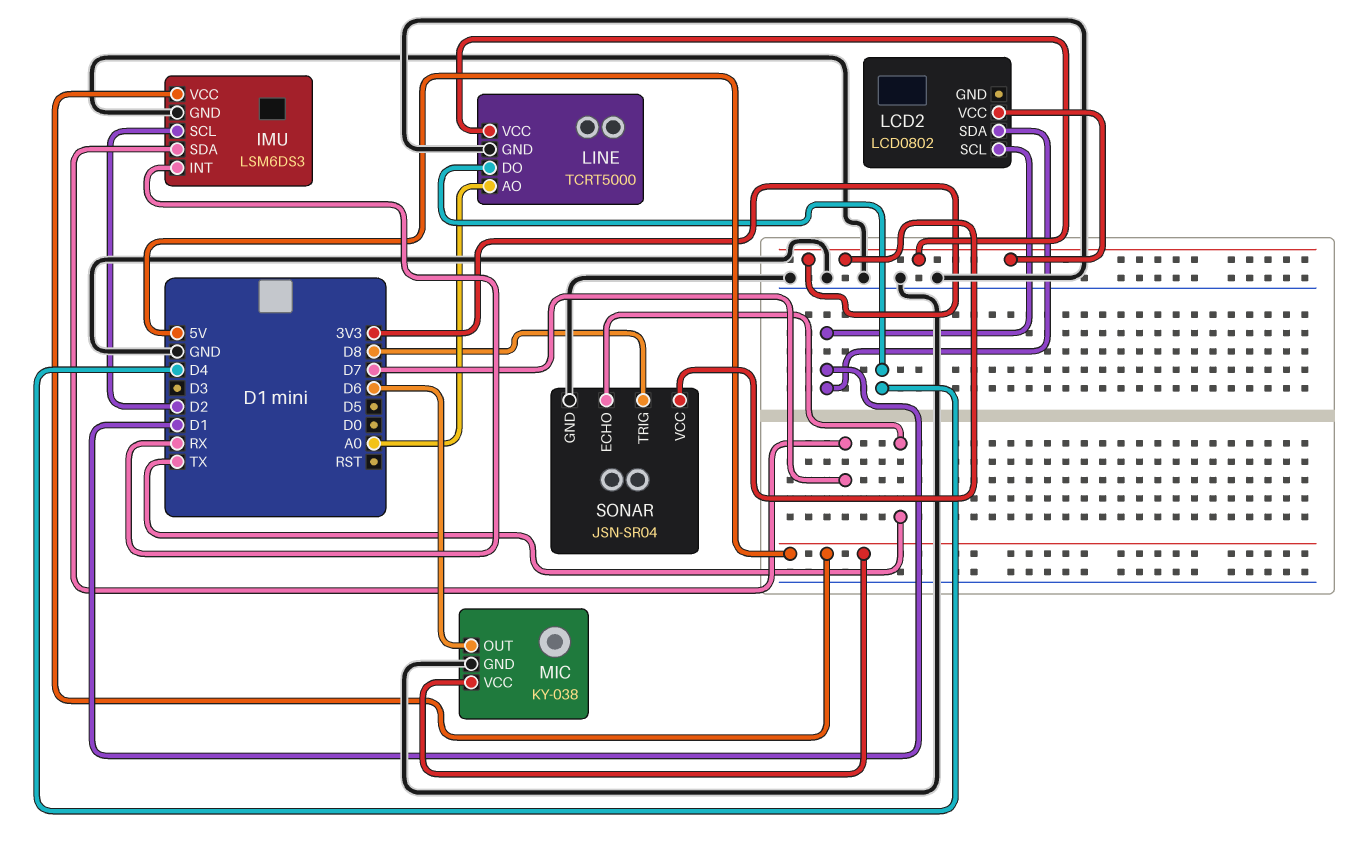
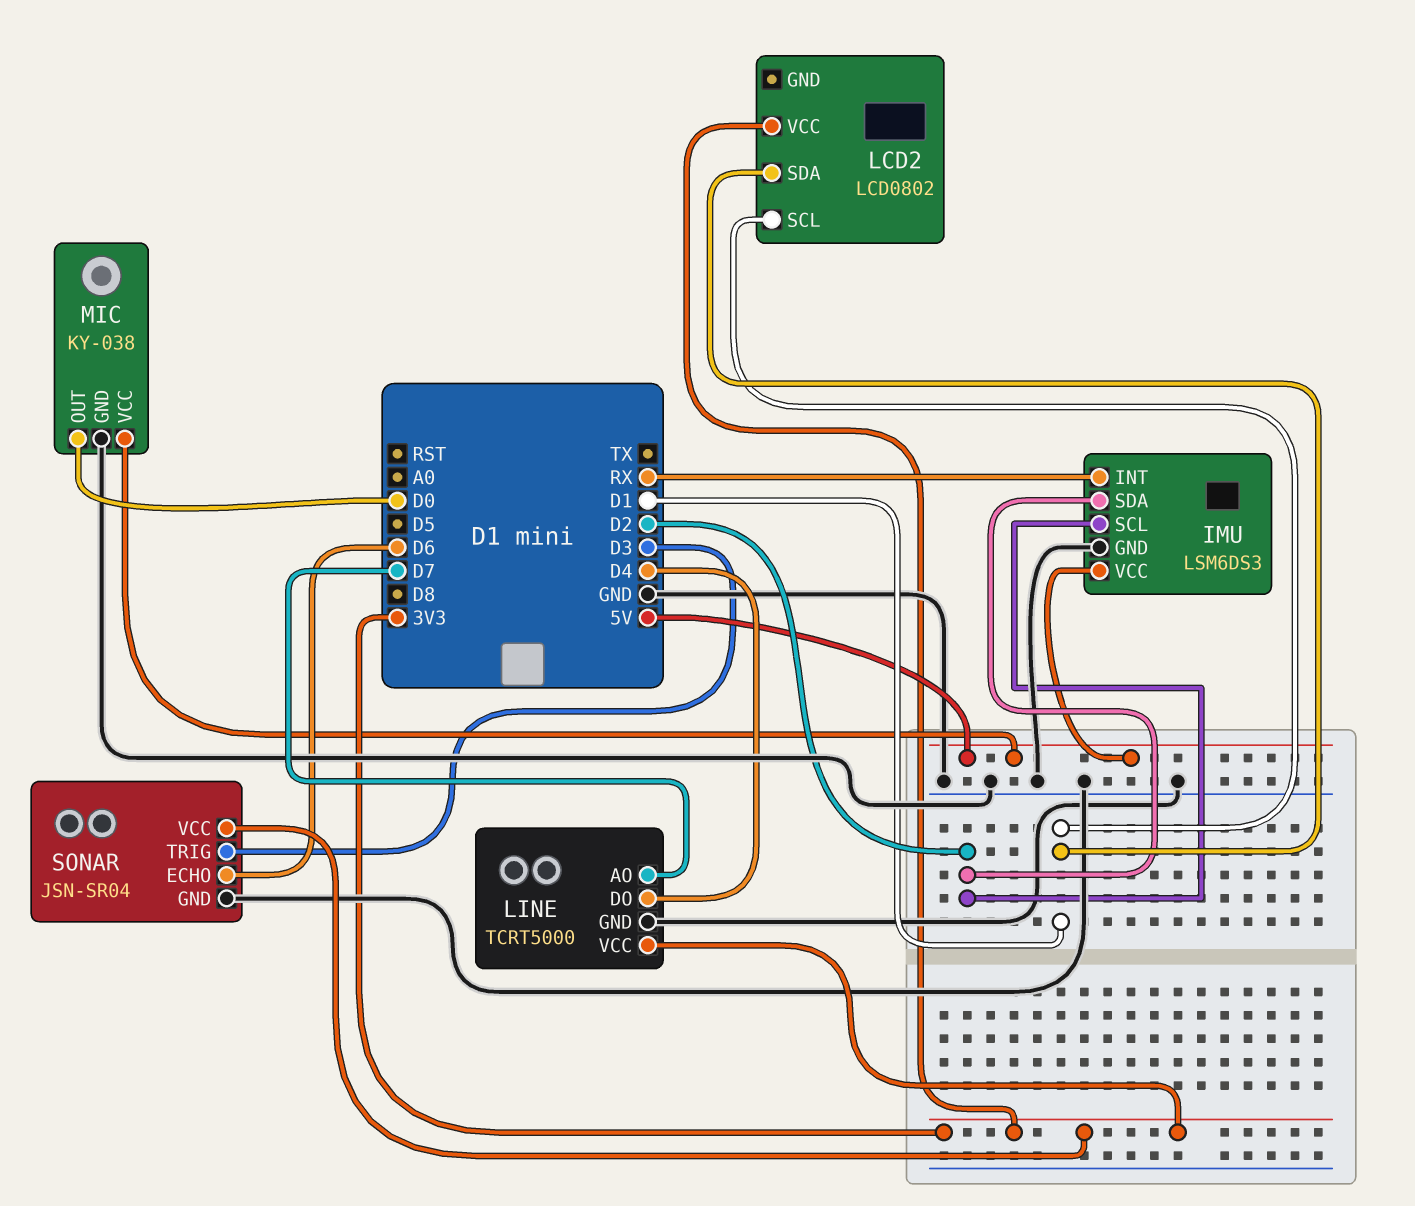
IMU pin SDA: D7 -> D2
LINE pin AO: A0 -> D7
MIC pin OUT: D6 -> D0
SONAR pin ECHO: TX -> D6
SONAR pin TRIG: D8 -> D3

